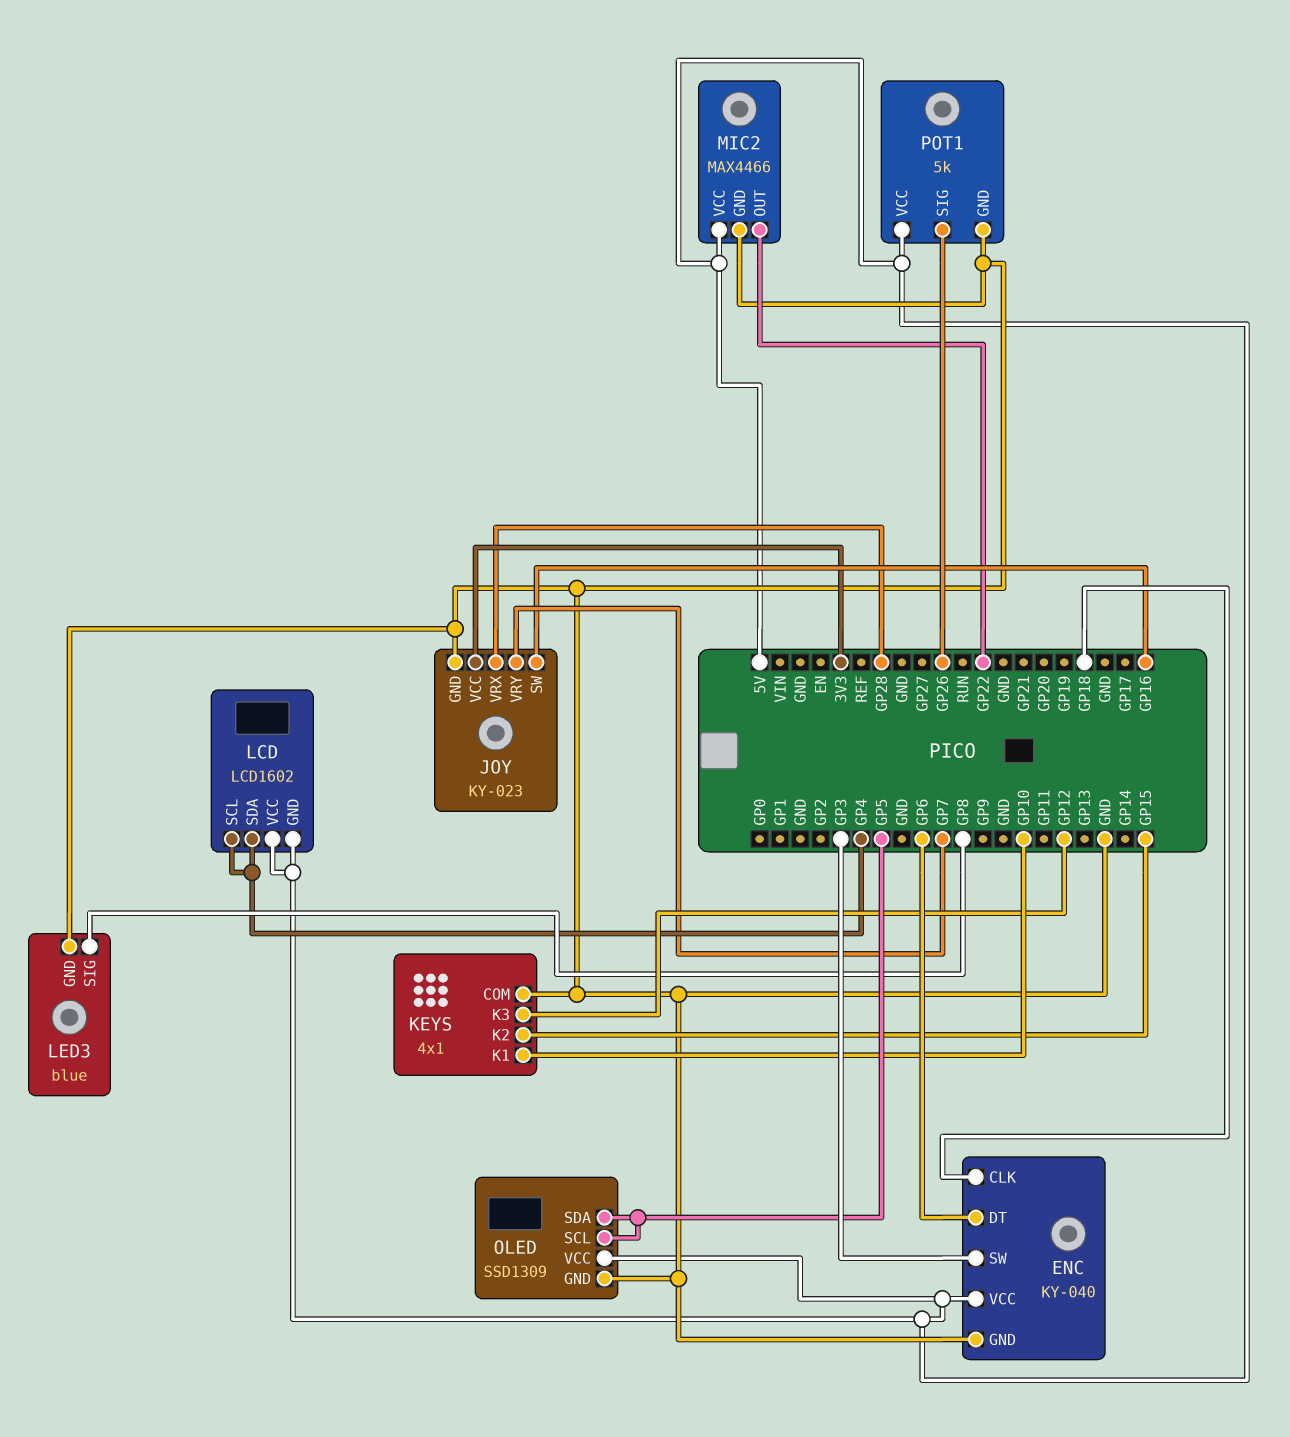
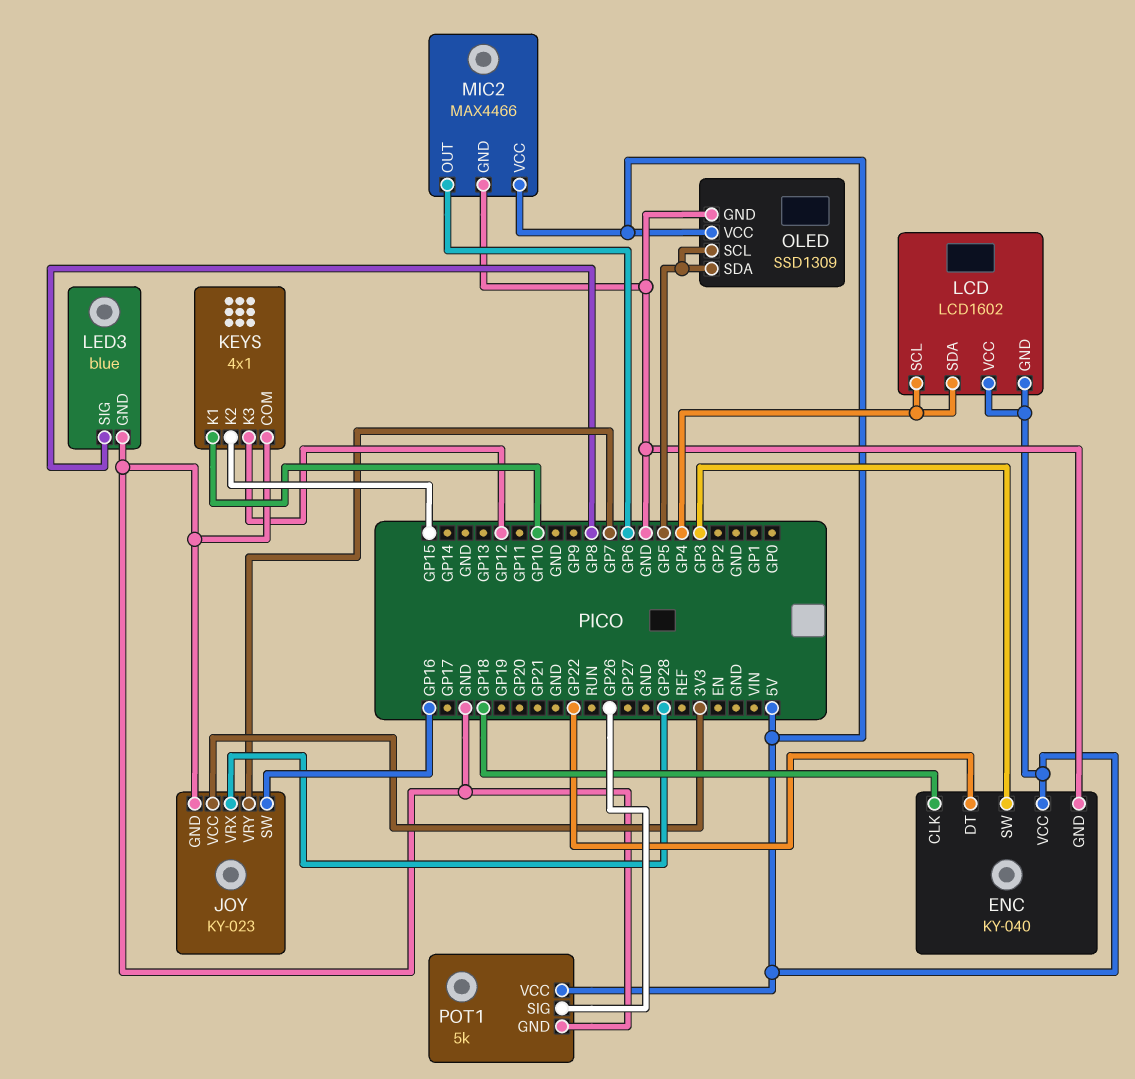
ENC pin DT: GP6 -> GP22
MIC2 pin OUT: GP22 -> GP6

